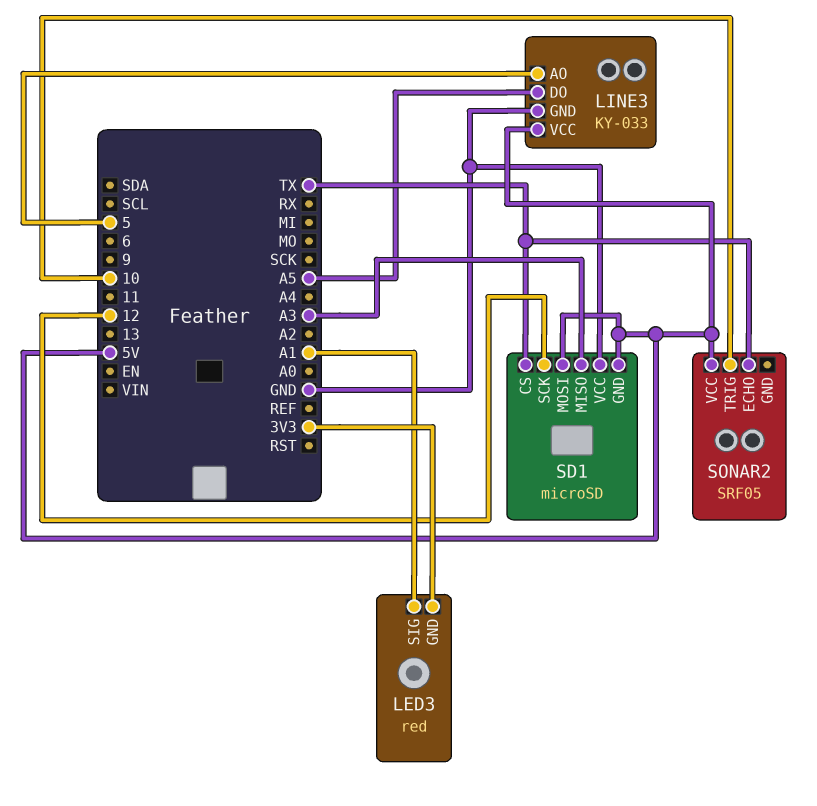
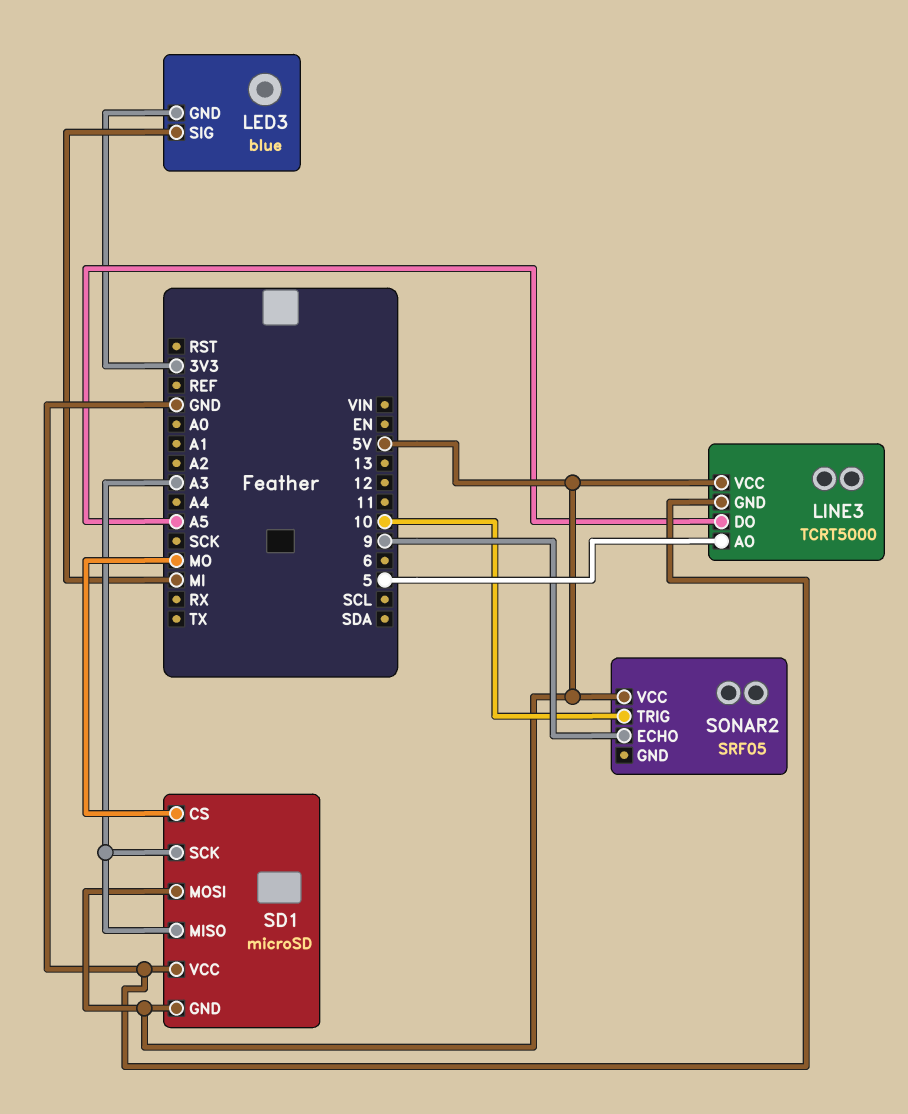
LED3: red -> blue
LED3 pin SIG: A1 -> MI
LINE3: KY-033 -> TCRT5000
SD1 pin CS: TX -> MO
SD1 pin SCK: 12 -> A3
SONAR2 pin ECHO: TX -> 9

